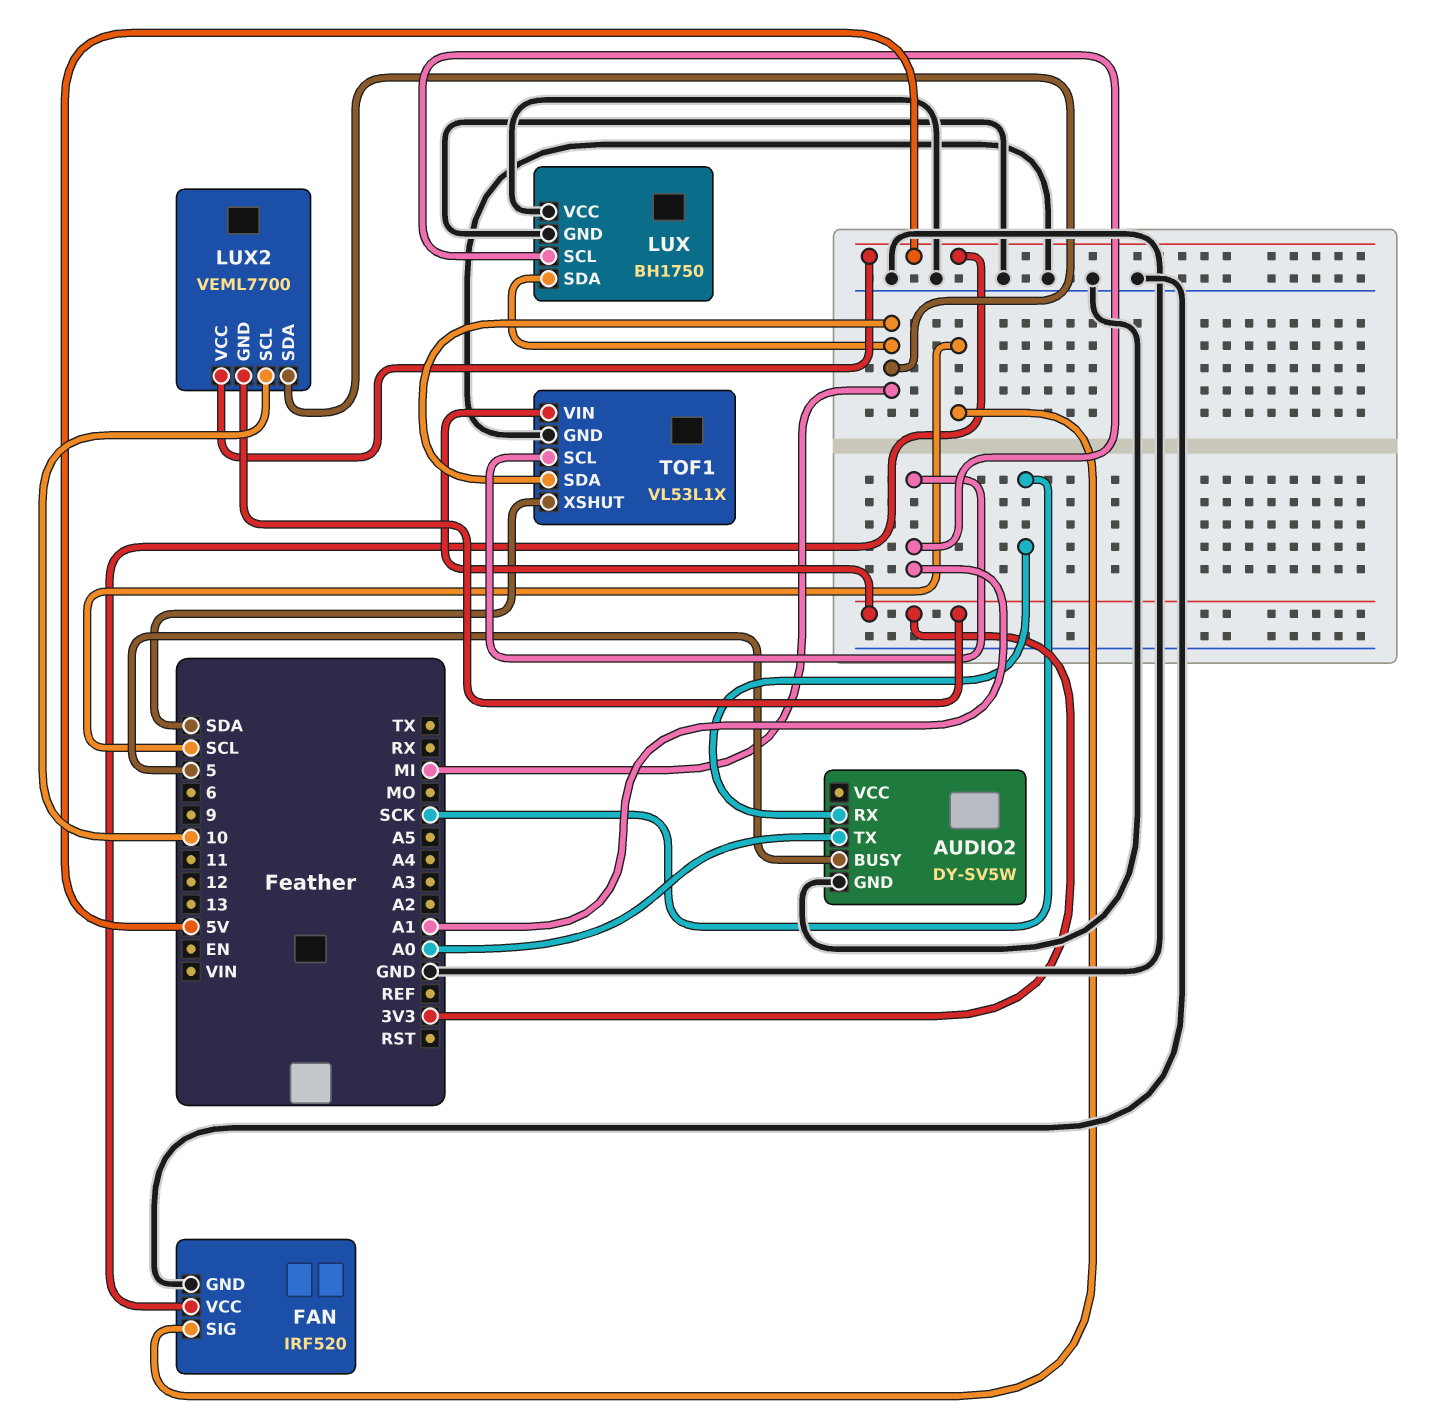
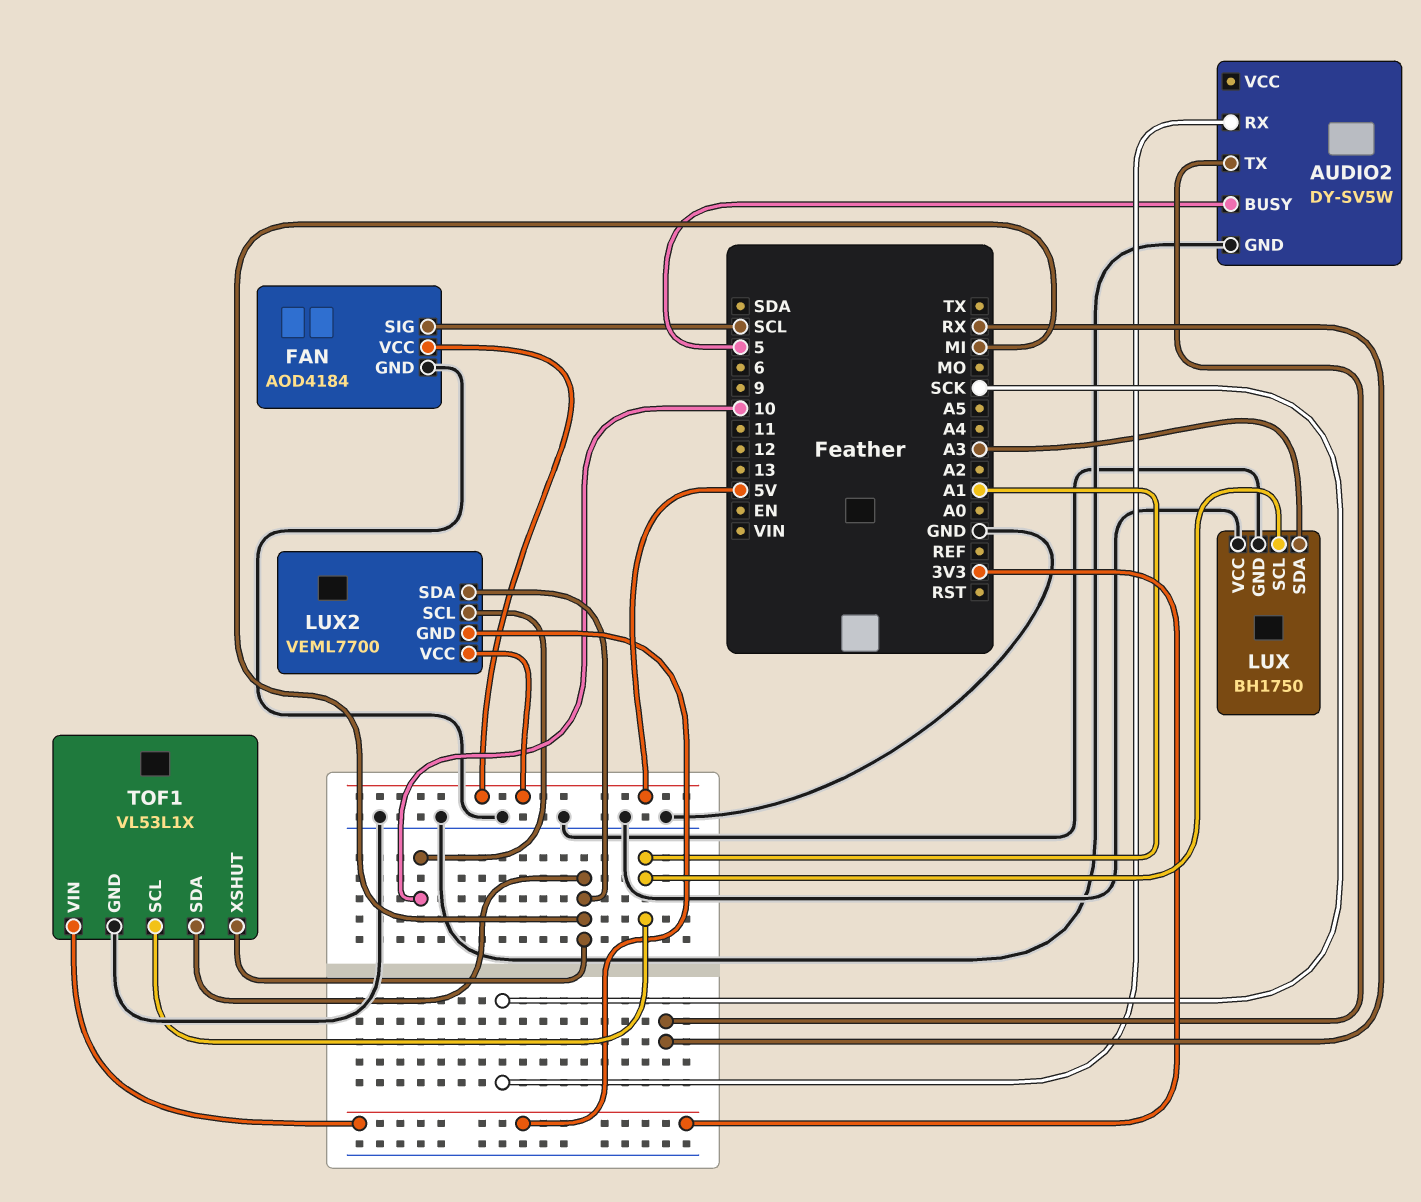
AUDIO2 pin TX: A0 -> RX
FAN: IRF520 -> AOD4184
LUX pin SDA: MI -> A3
TOF1 pin XSHUT: SDA -> MI

